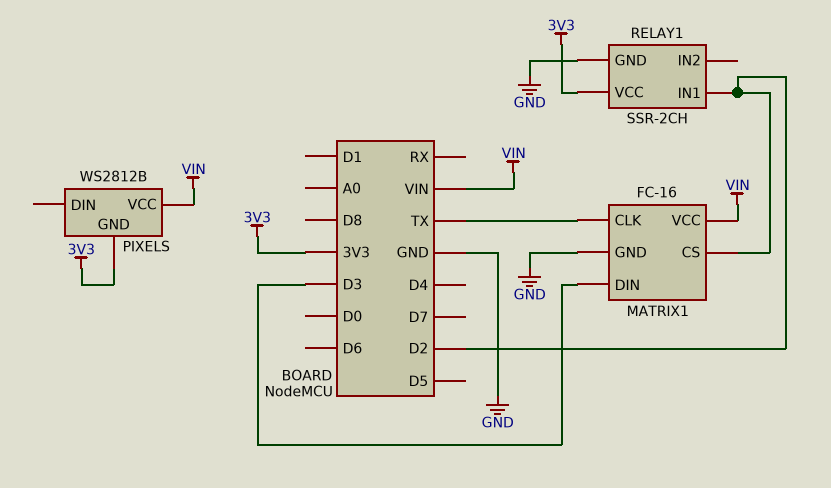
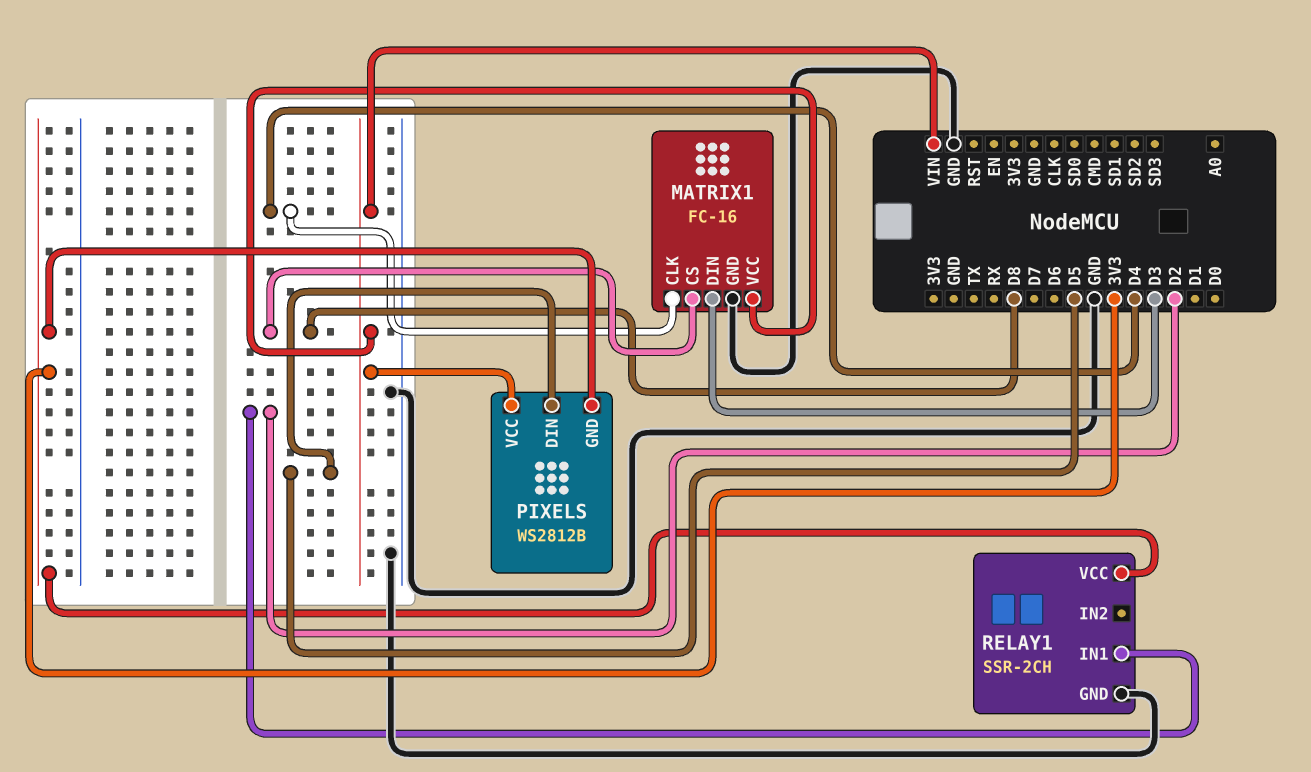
MATRIX1 pin CLK: TX -> D4
MATRIX1 pin CS: D2 -> D8
PIXELS pin DIN: none -> D5

